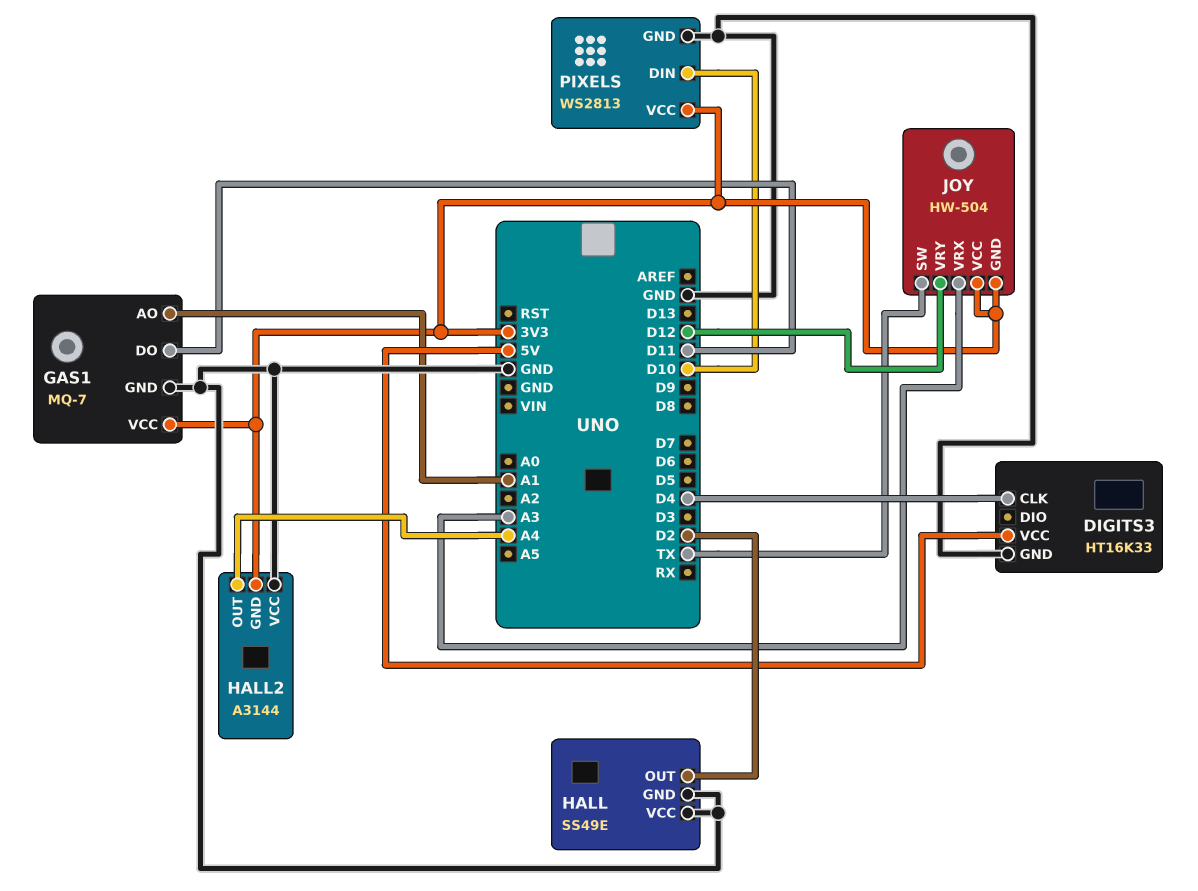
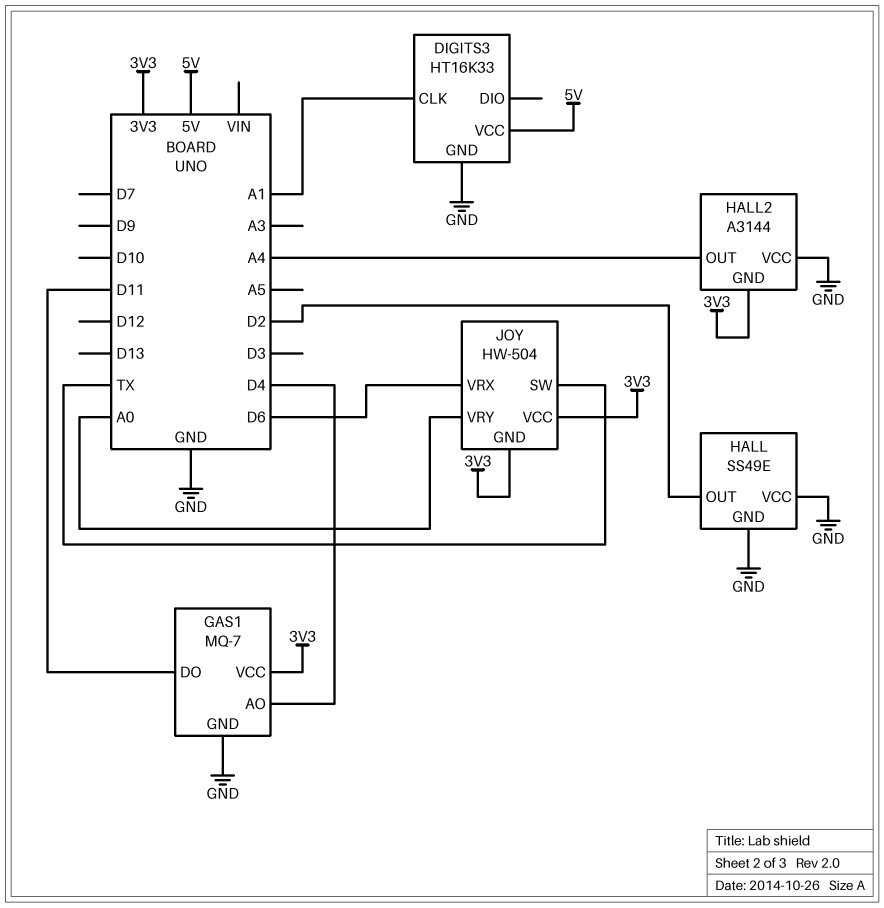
DIGITS3 pin CLK: D4 -> A1
GAS1 pin AO: A1 -> D4
JOY pin VRX: A3 -> D6
JOY pin VRY: D12 -> A0
PIXELS: WS2813 -> none
PIXELS pin DIN: D10 -> none
PIXELS pin GND: GND -> none
PIXELS pin VCC: 3V3 -> none

